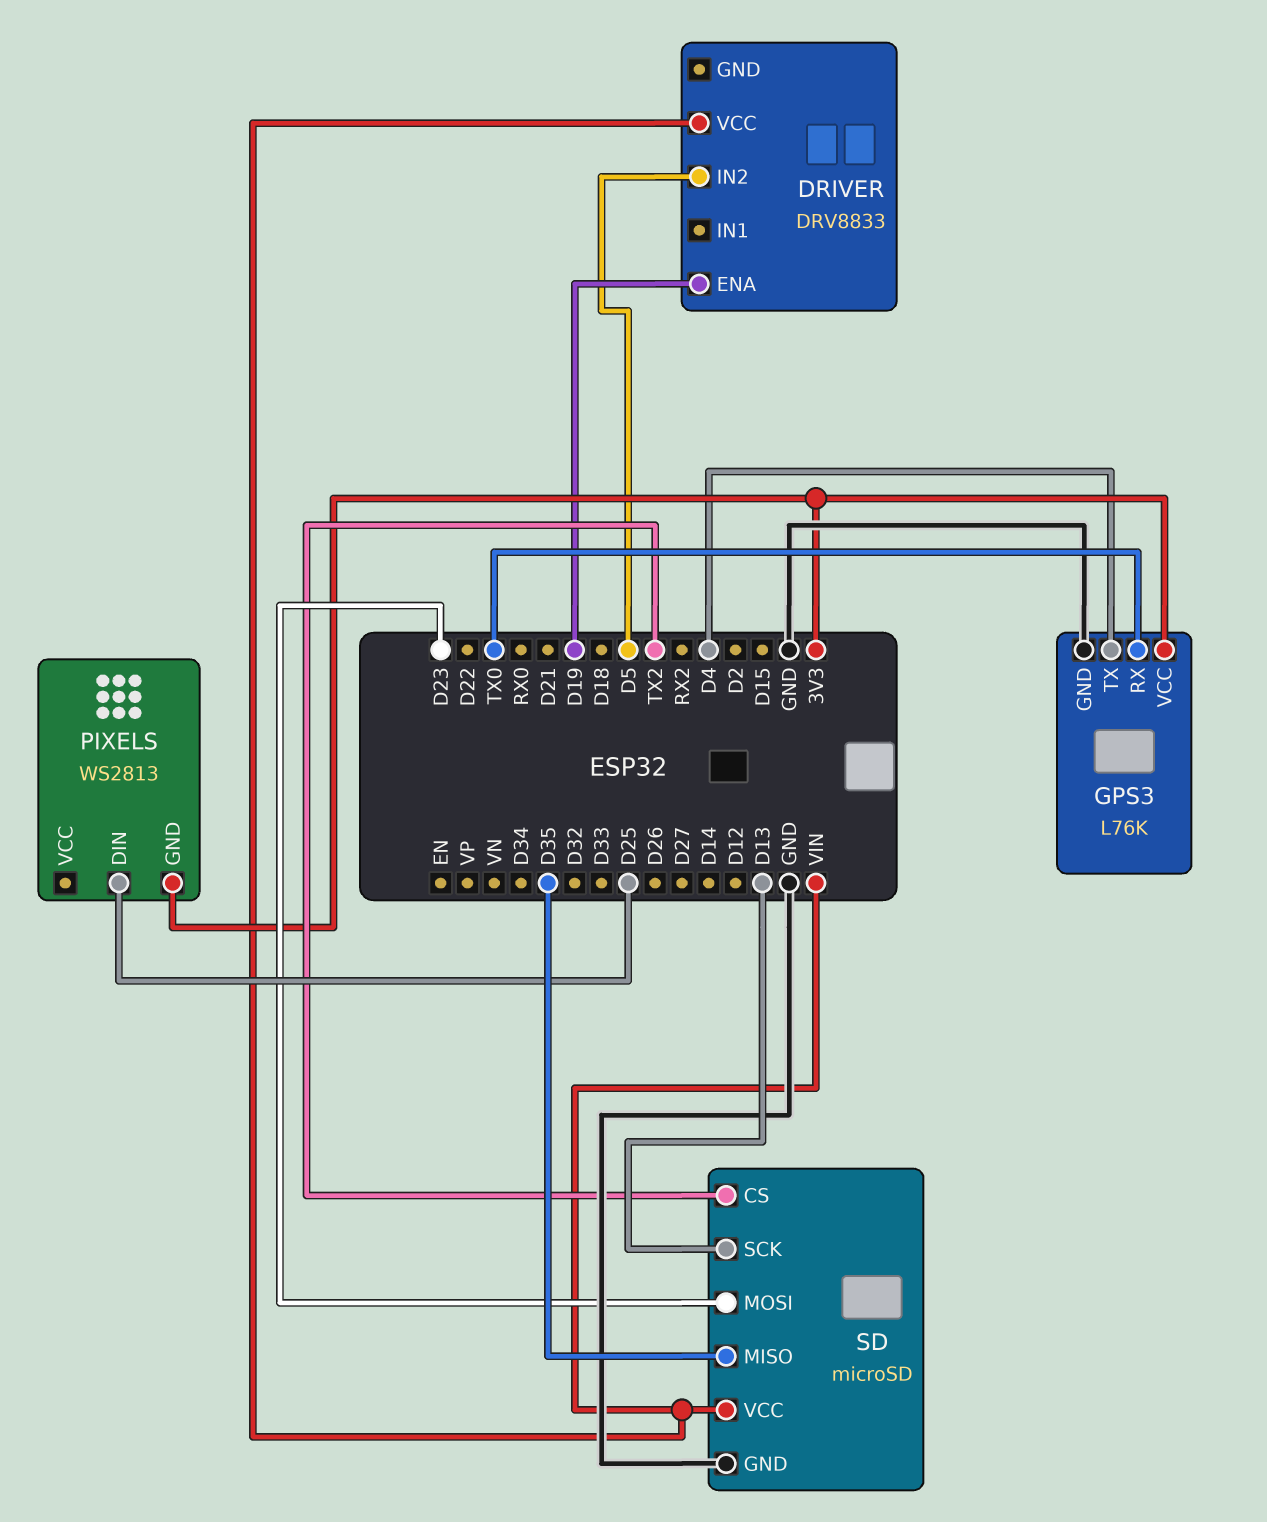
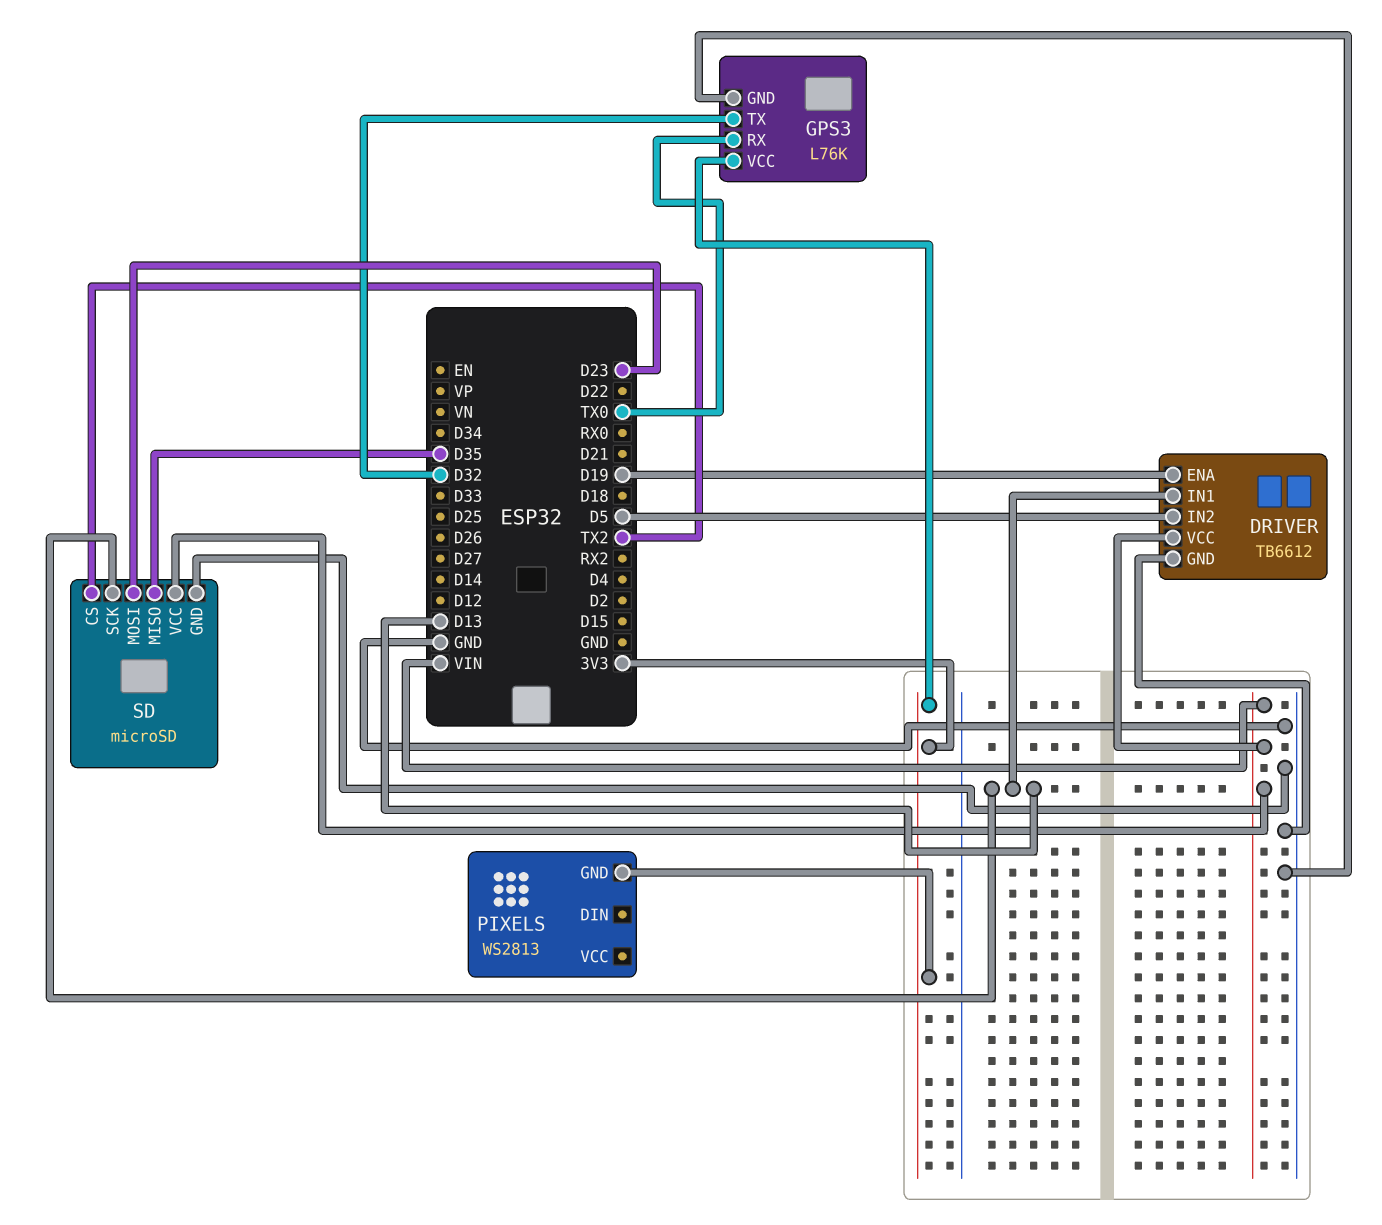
DRIVER: DRV8833 -> TB6612
DRIVER pin GND: none -> GND
DRIVER pin IN1: none -> D13
GPS3 pin TX: D4 -> D32
PIXELS pin DIN: D25 -> none

